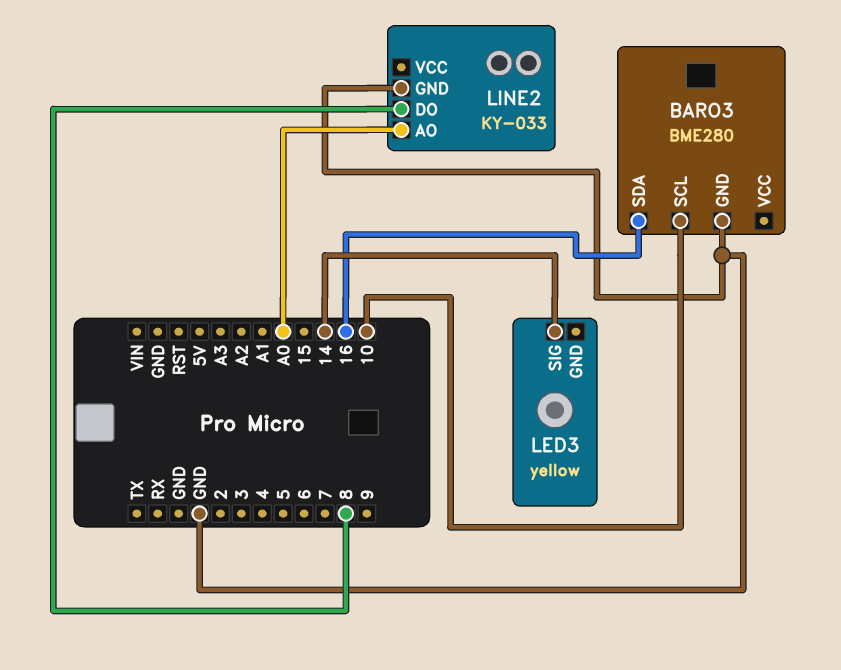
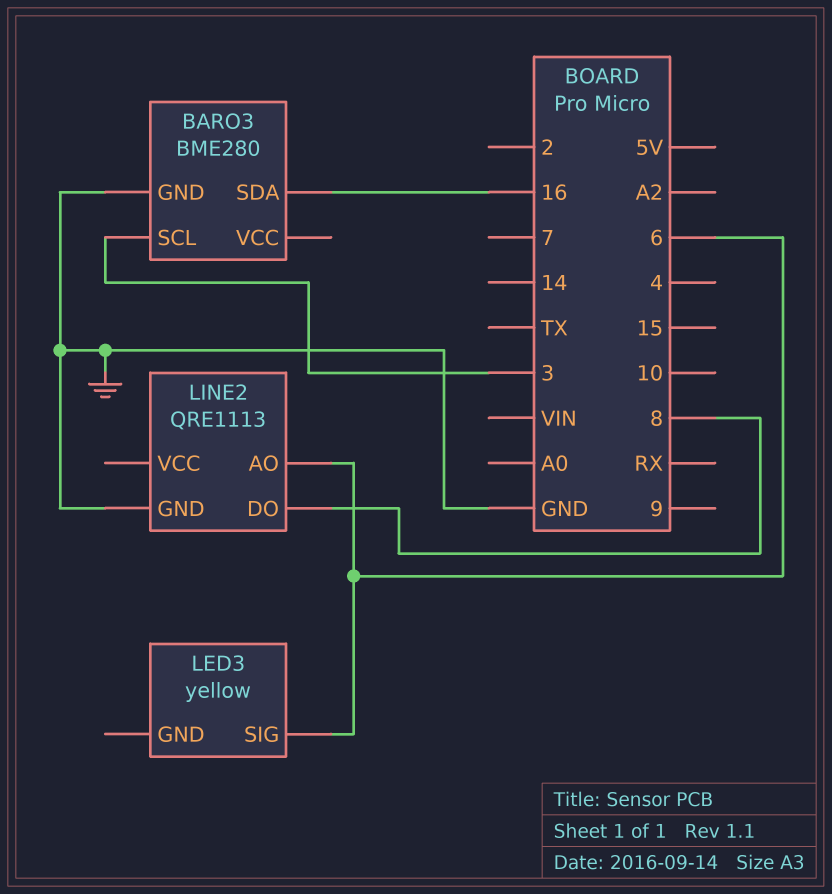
BARO3 pin SCL: 10 -> 3
LED3 pin SIG: 14 -> 6
LINE2: KY-033 -> QRE1113
LINE2 pin AO: A0 -> 6

